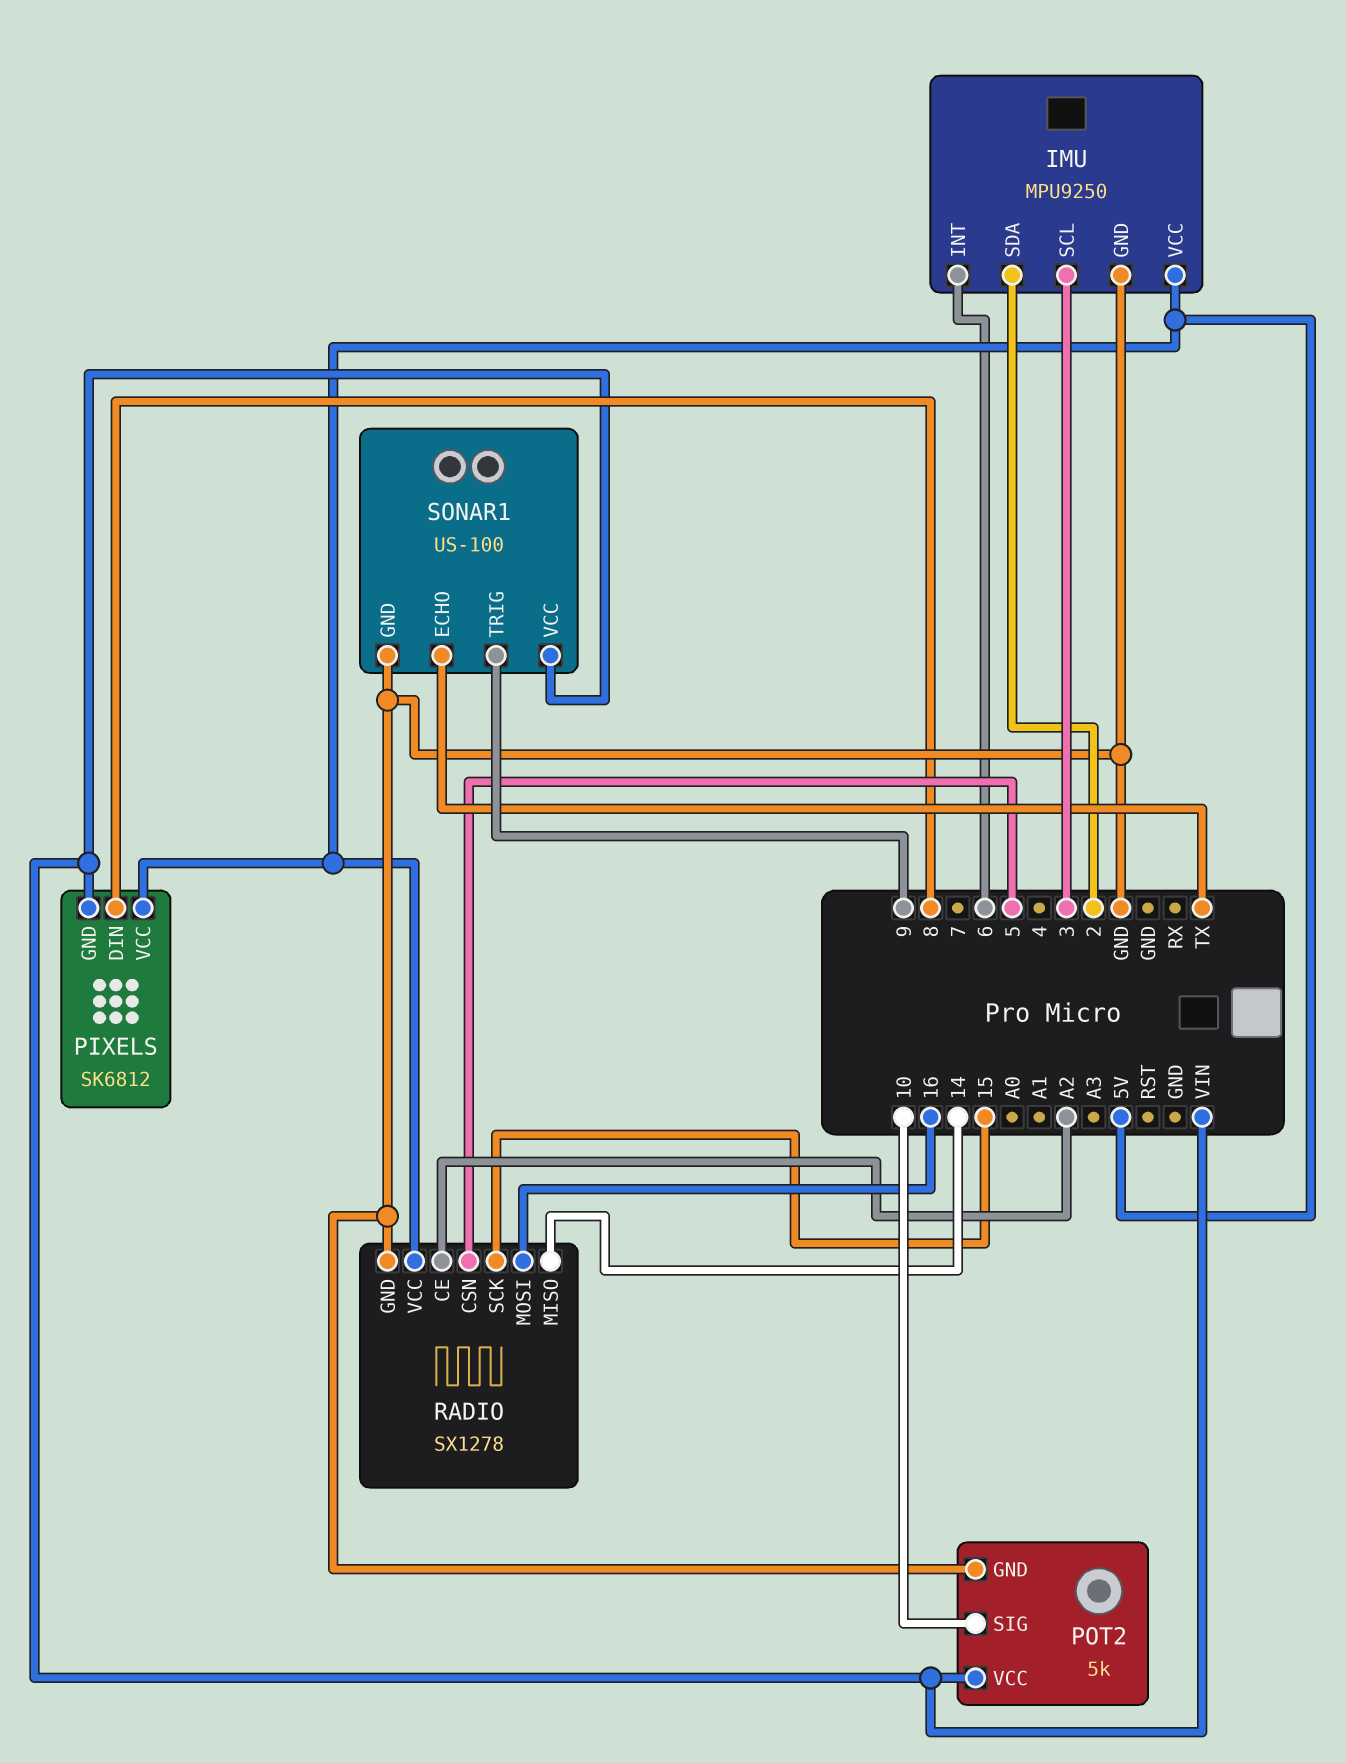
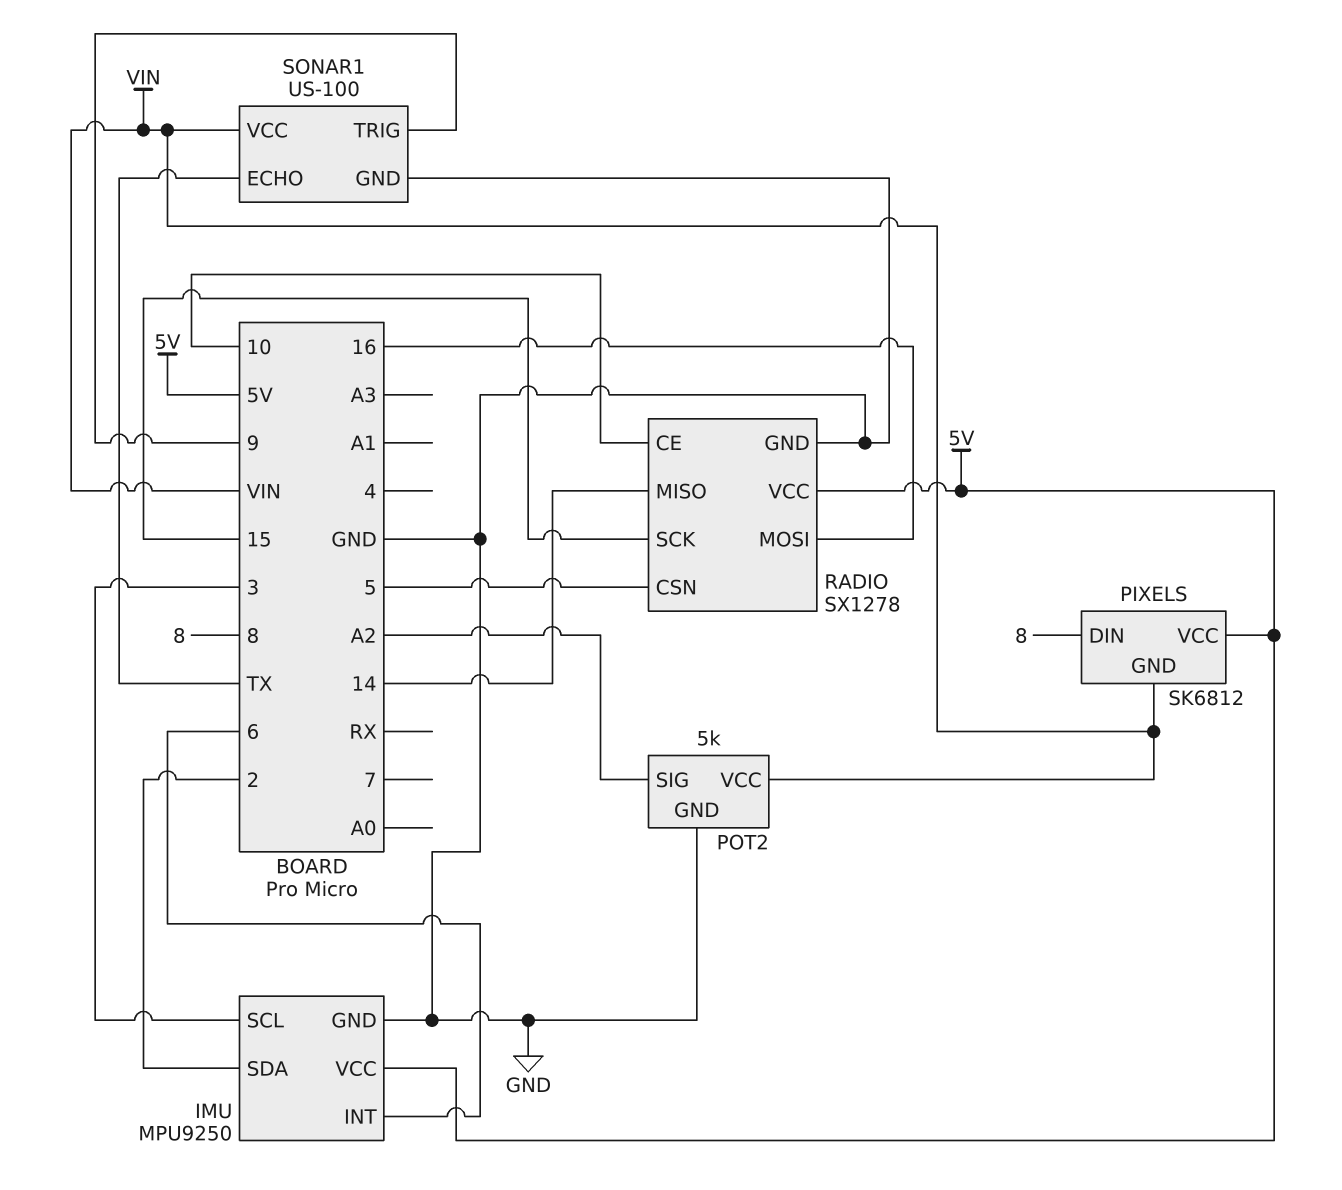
POT2 pin SIG: 10 -> A2
RADIO pin CE: A2 -> 10

